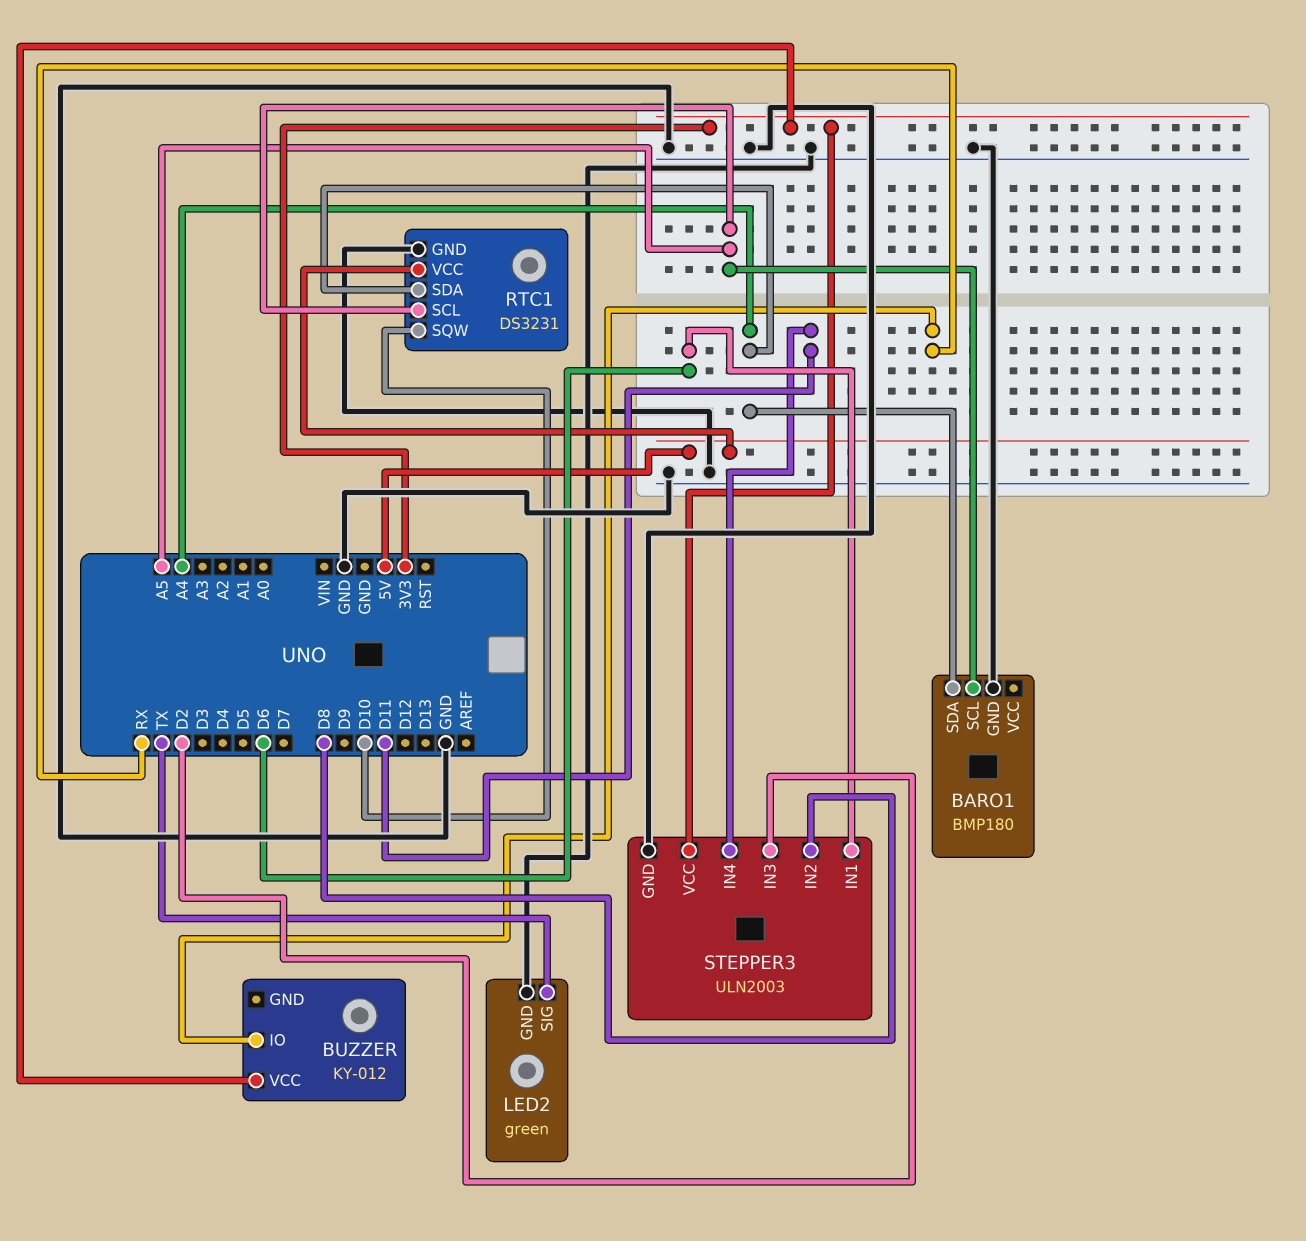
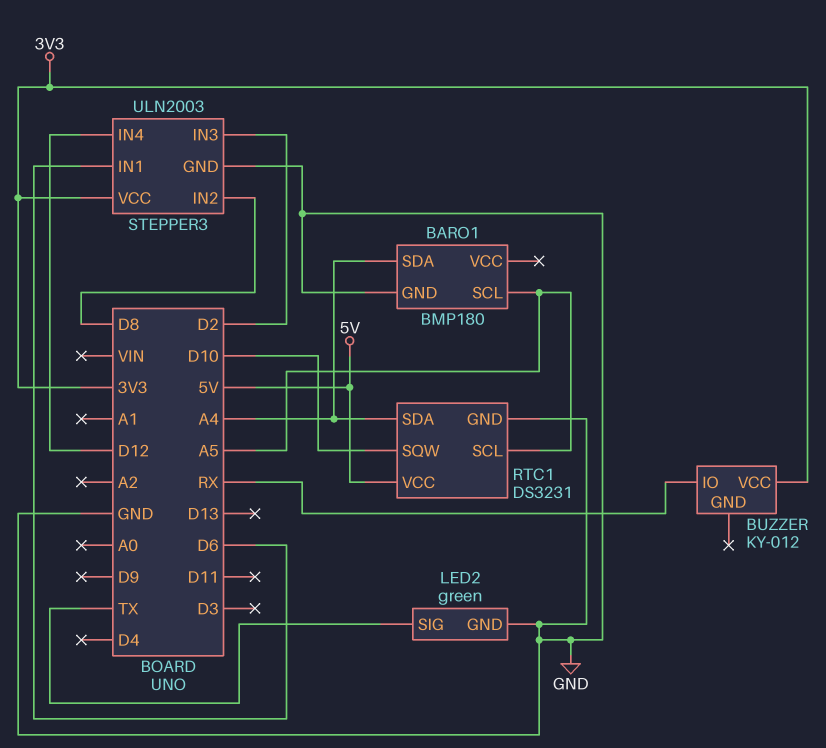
STEPPER3 pin IN4: D11 -> D12

